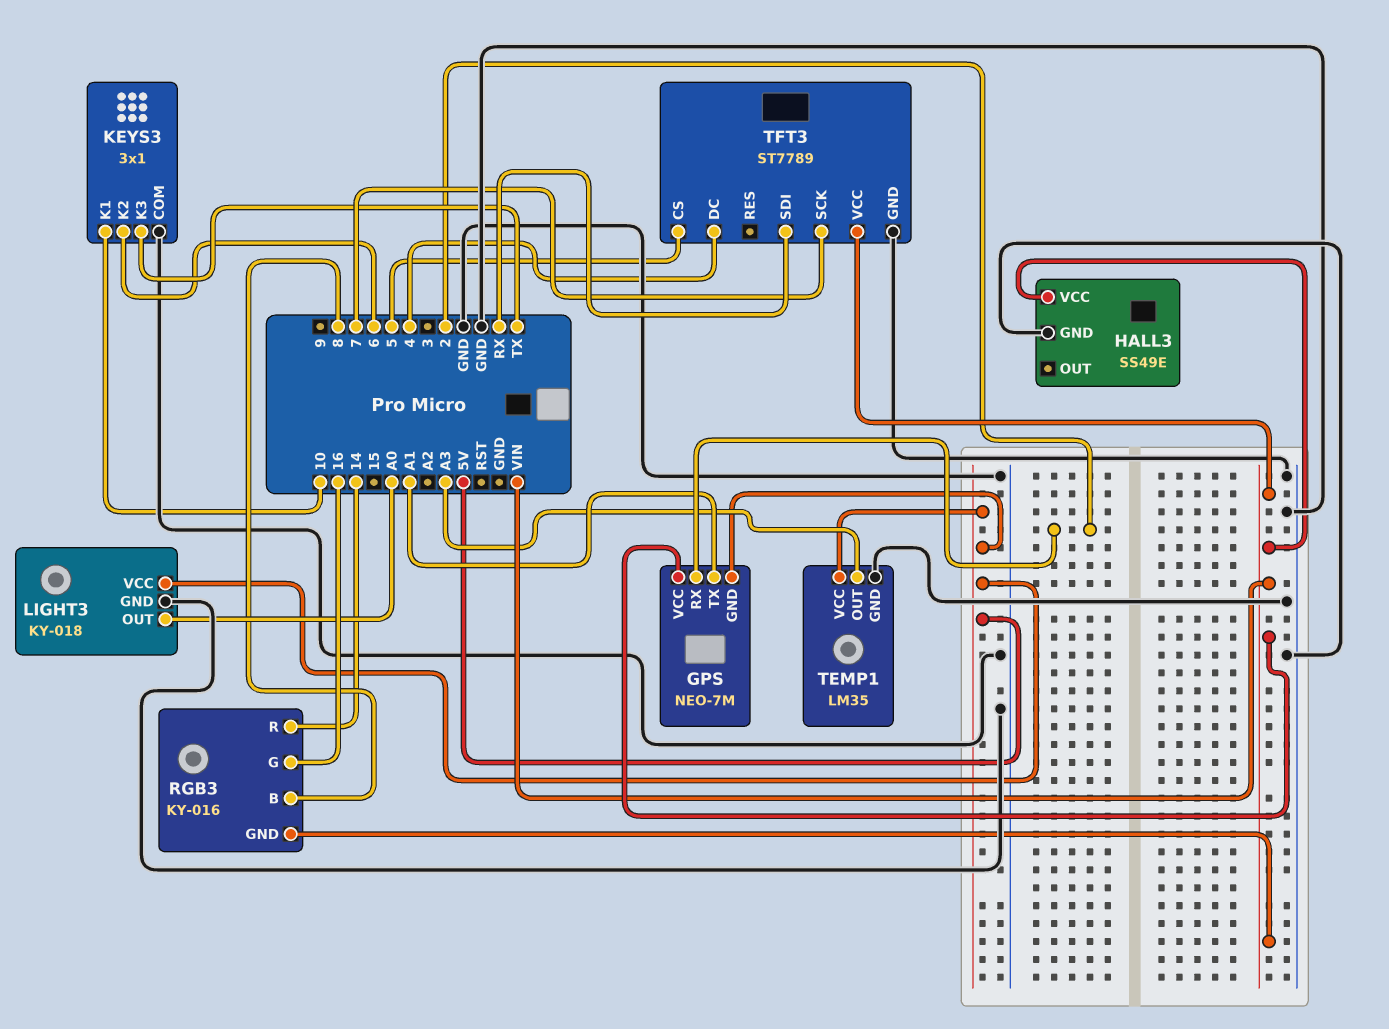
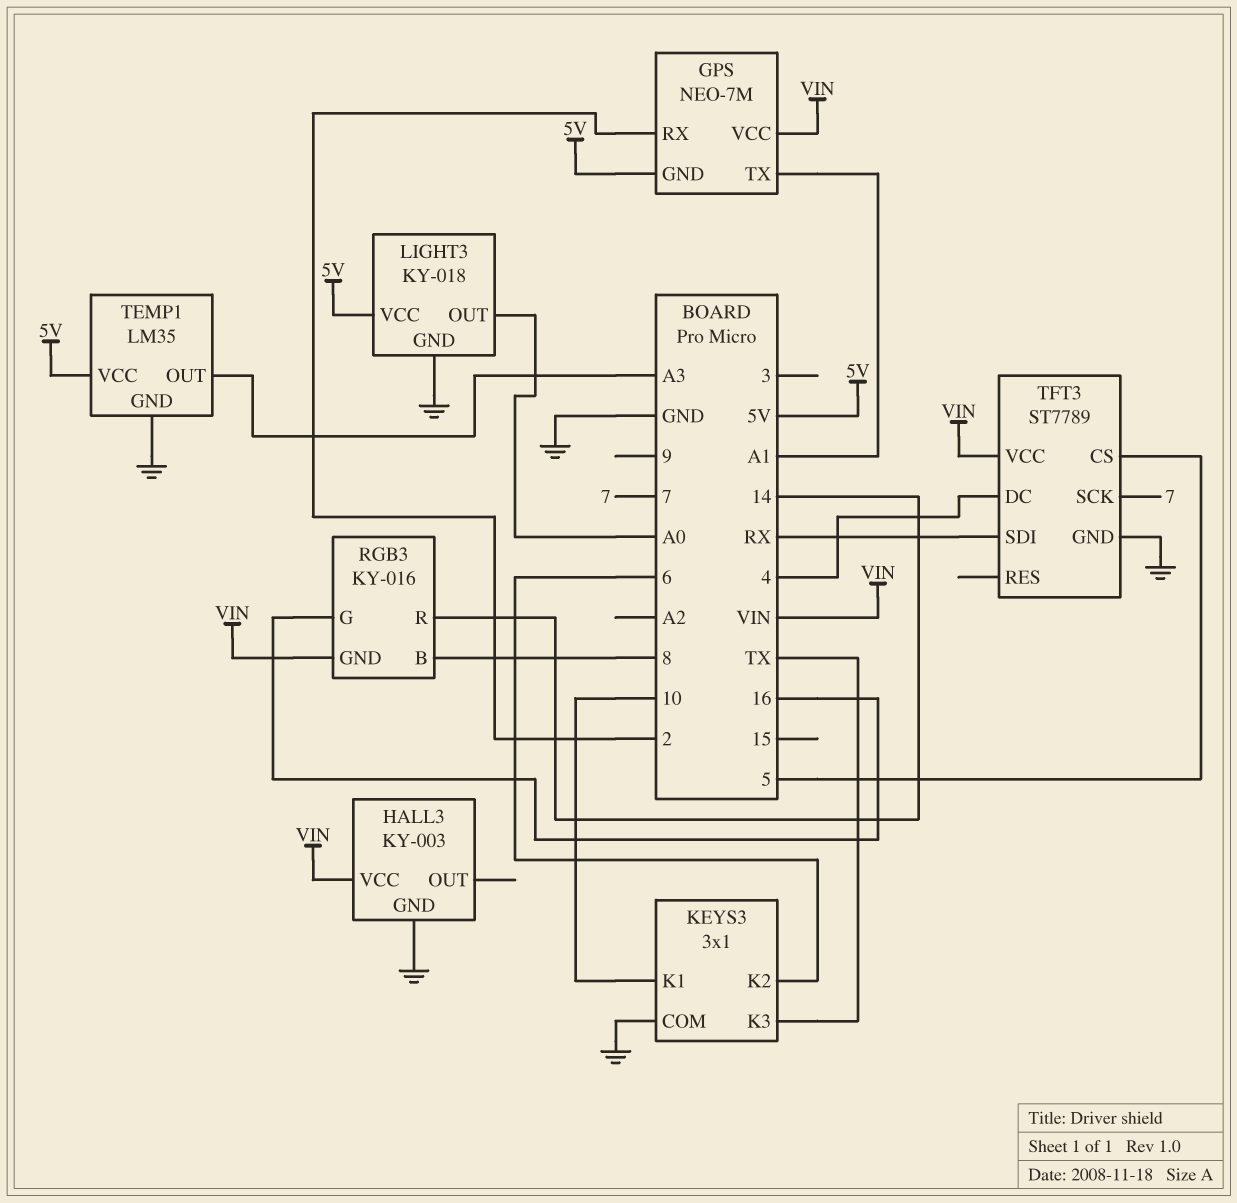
HALL3: SS49E -> KY-003

